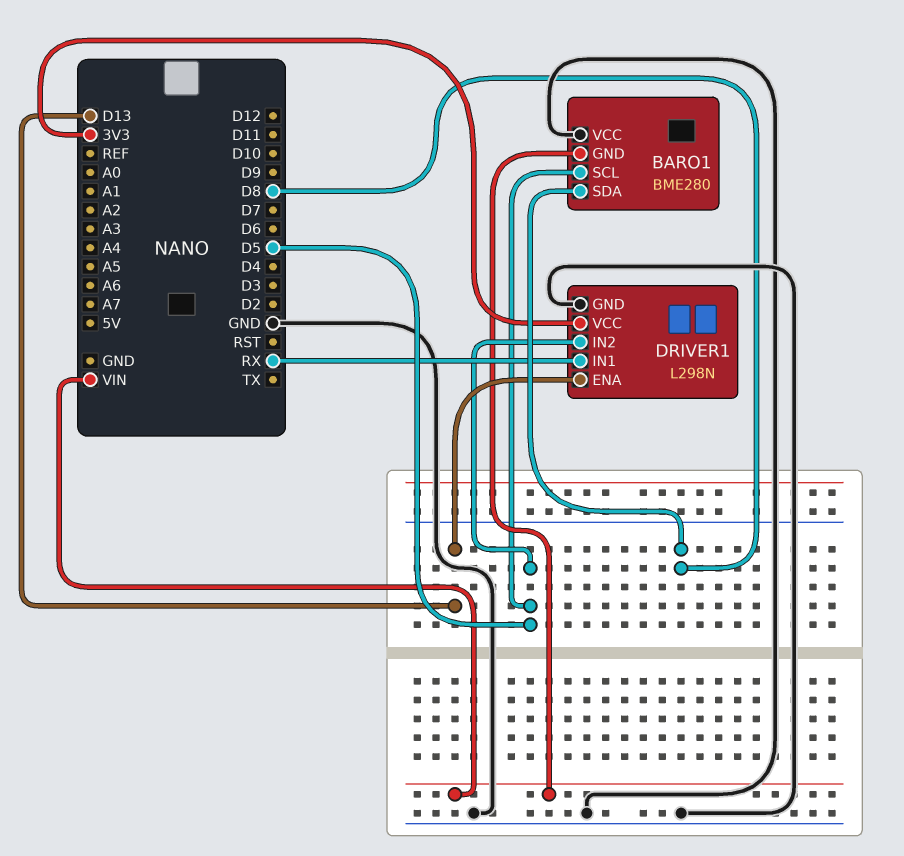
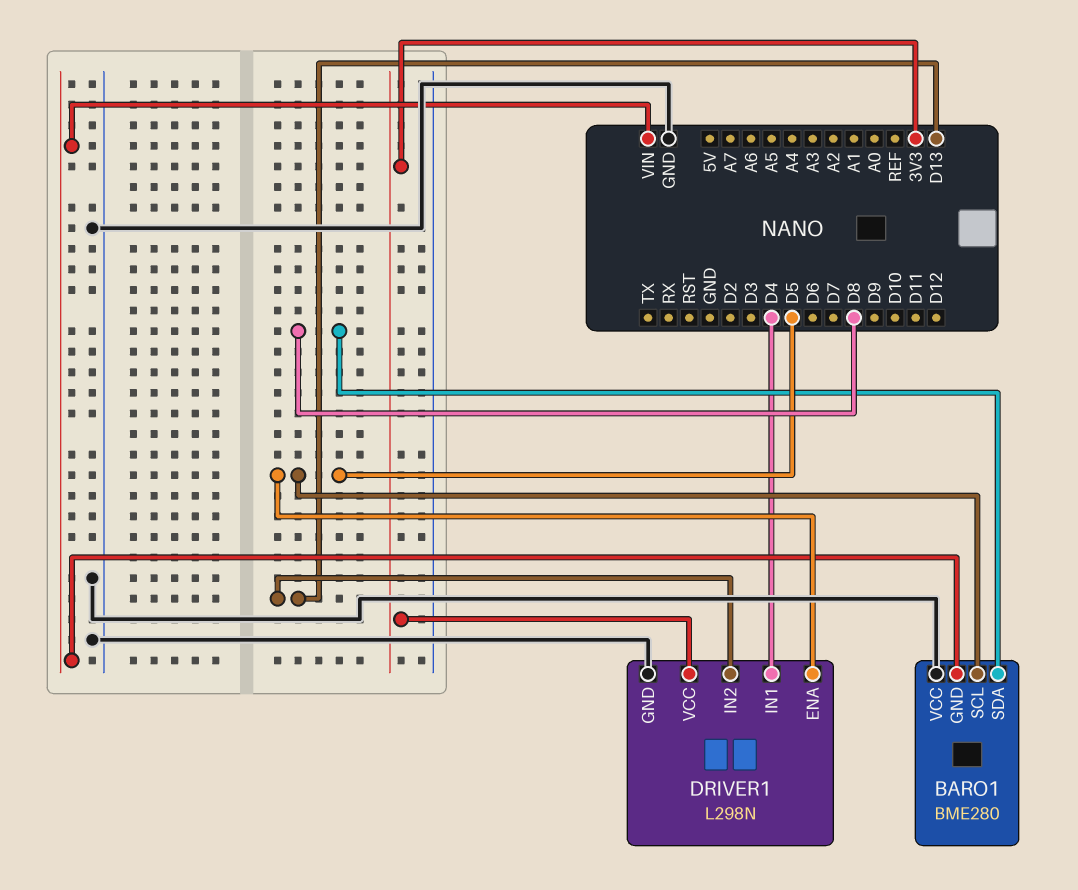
DRIVER1 pin ENA: D13 -> D5
DRIVER1 pin IN1: RX -> D4
DRIVER1 pin IN2: D5 -> D13

